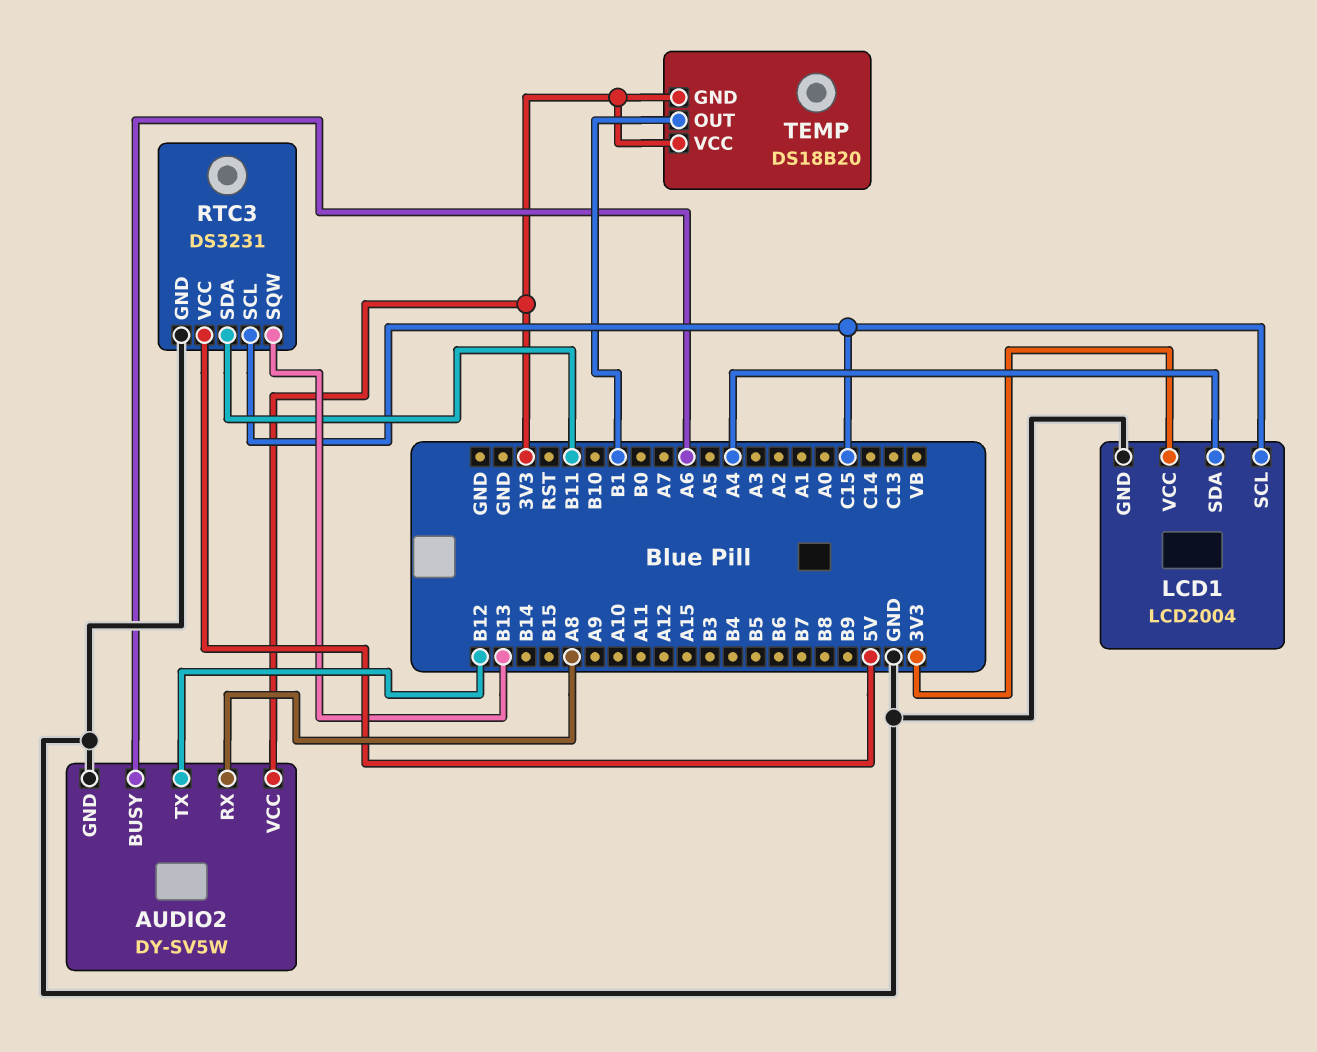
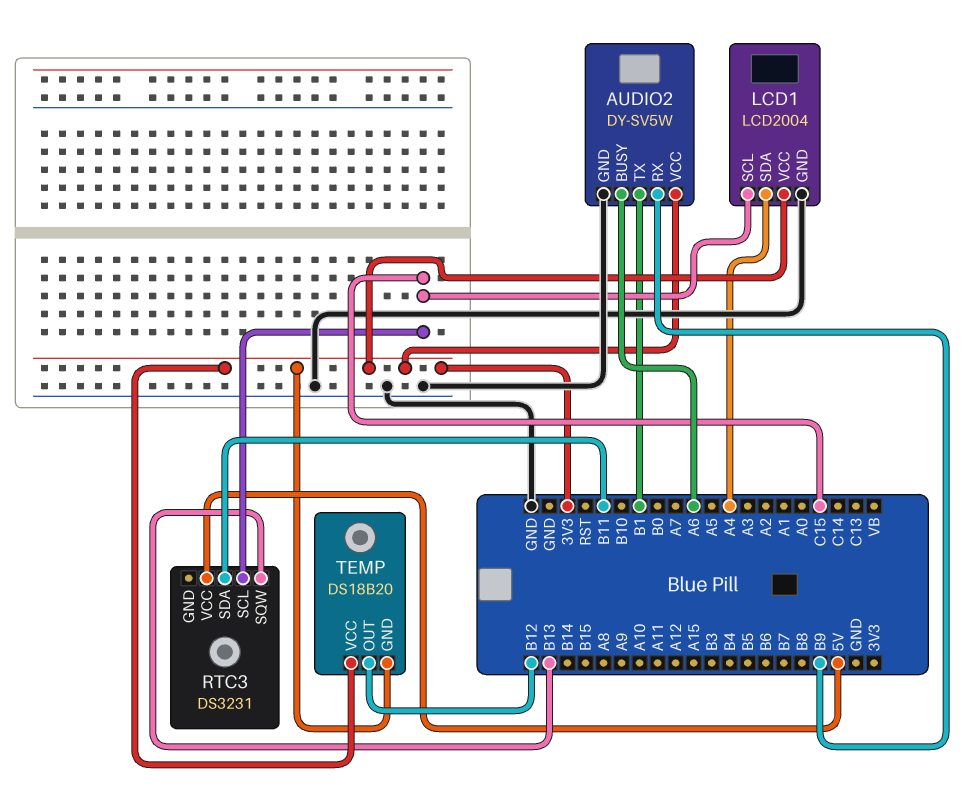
AUDIO2 pin RX: A8 -> B9
AUDIO2 pin TX: B12 -> B1
RTC3 pin GND: GND -> none
TEMP pin OUT: B1 -> B12

